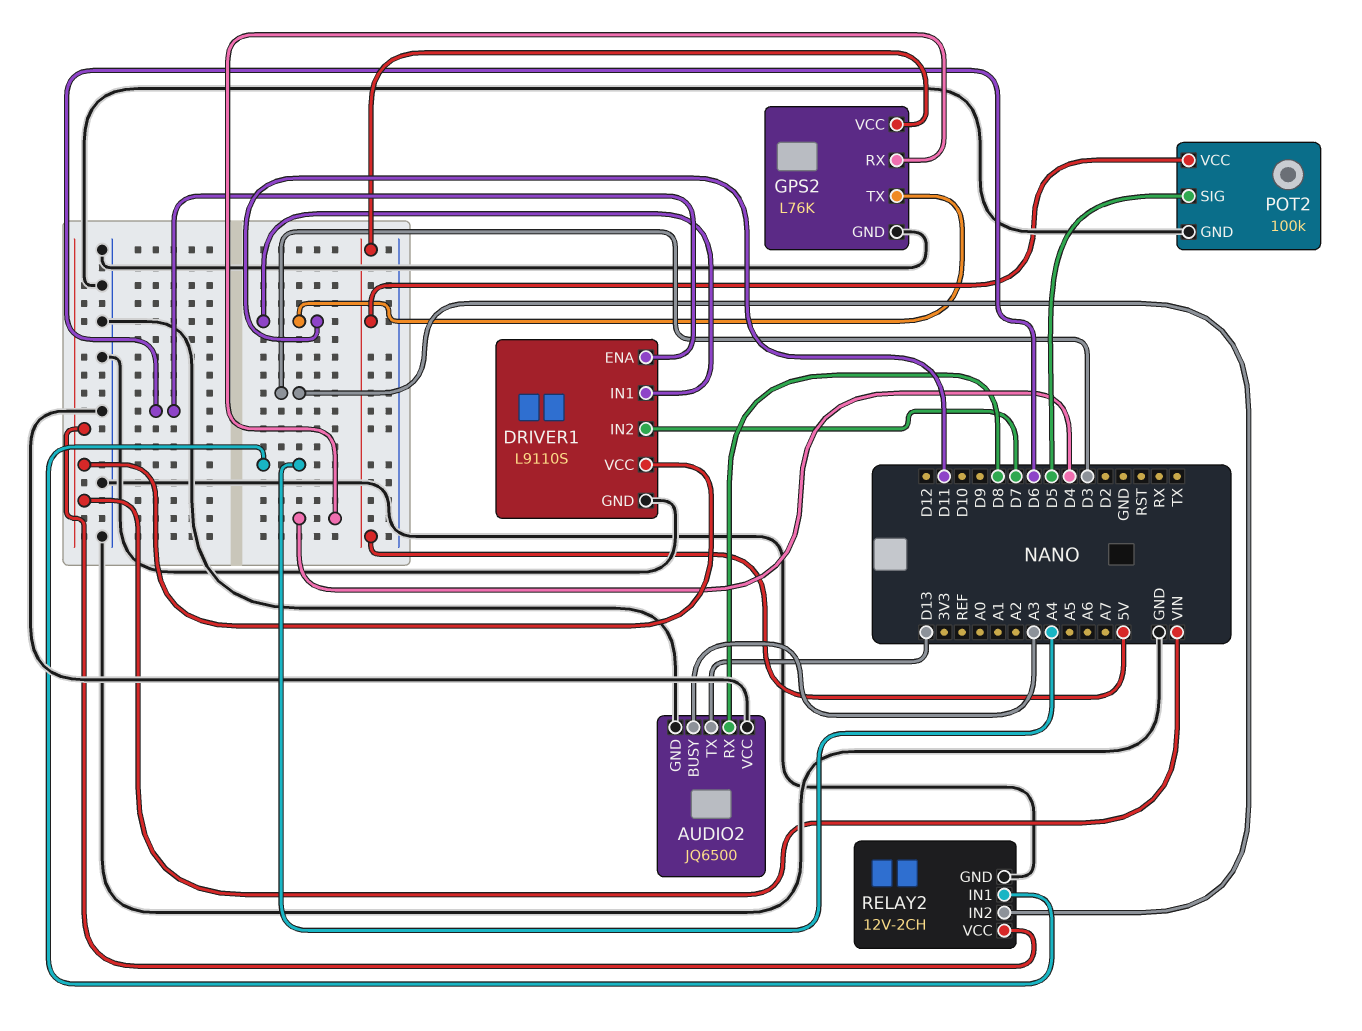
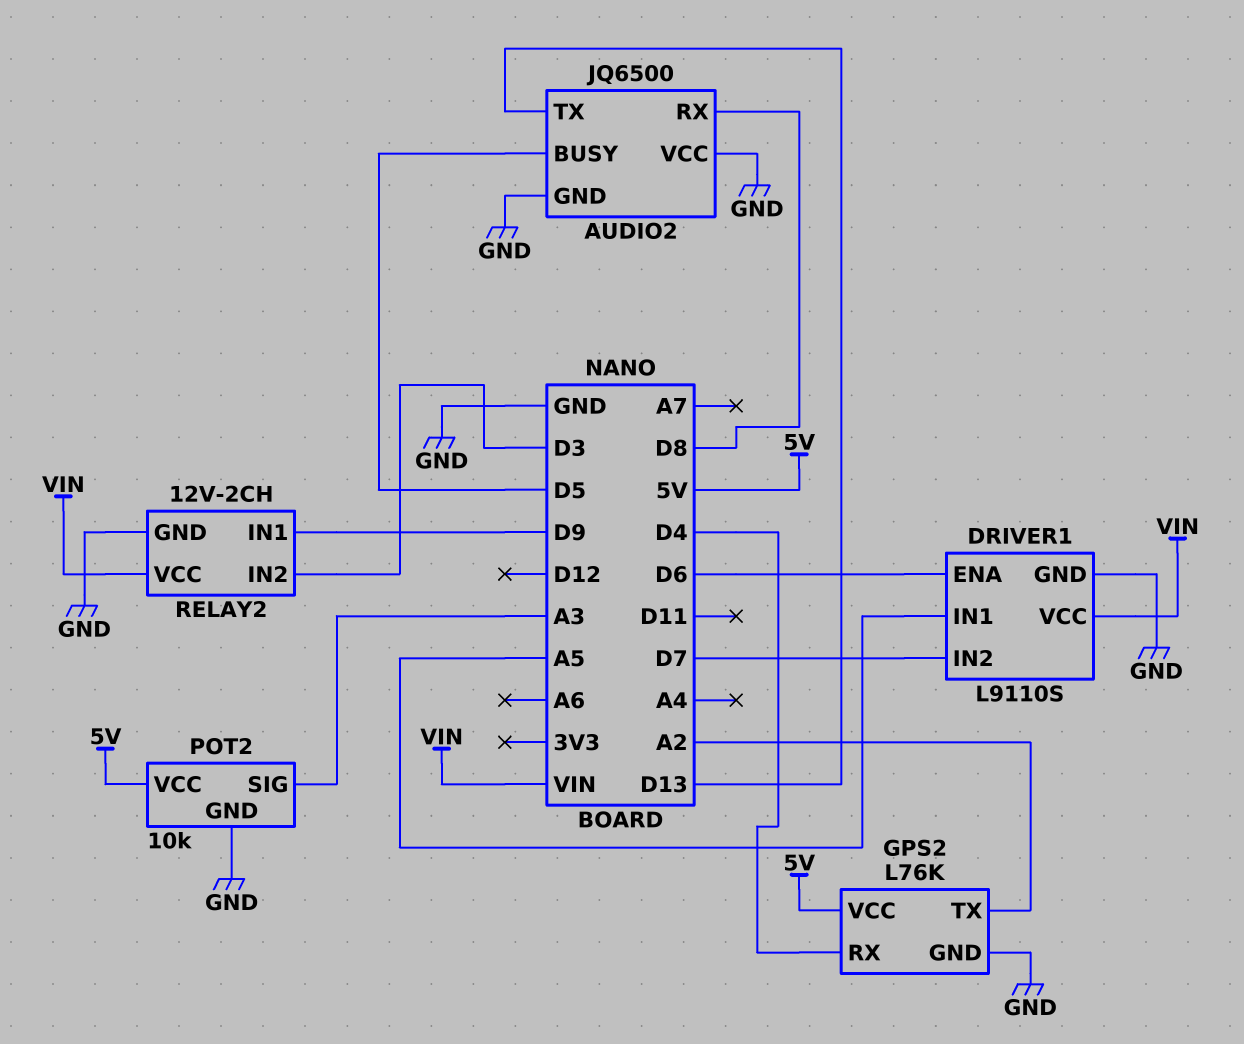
AUDIO2 pin BUSY: A3 -> D5
DRIVER1 pin IN1: D11 -> A5
GPS2 pin TX: D11 -> A2
POT2: 100k -> 10k
POT2 pin SIG: D5 -> A3
RELAY2 pin IN1: A4 -> D9

